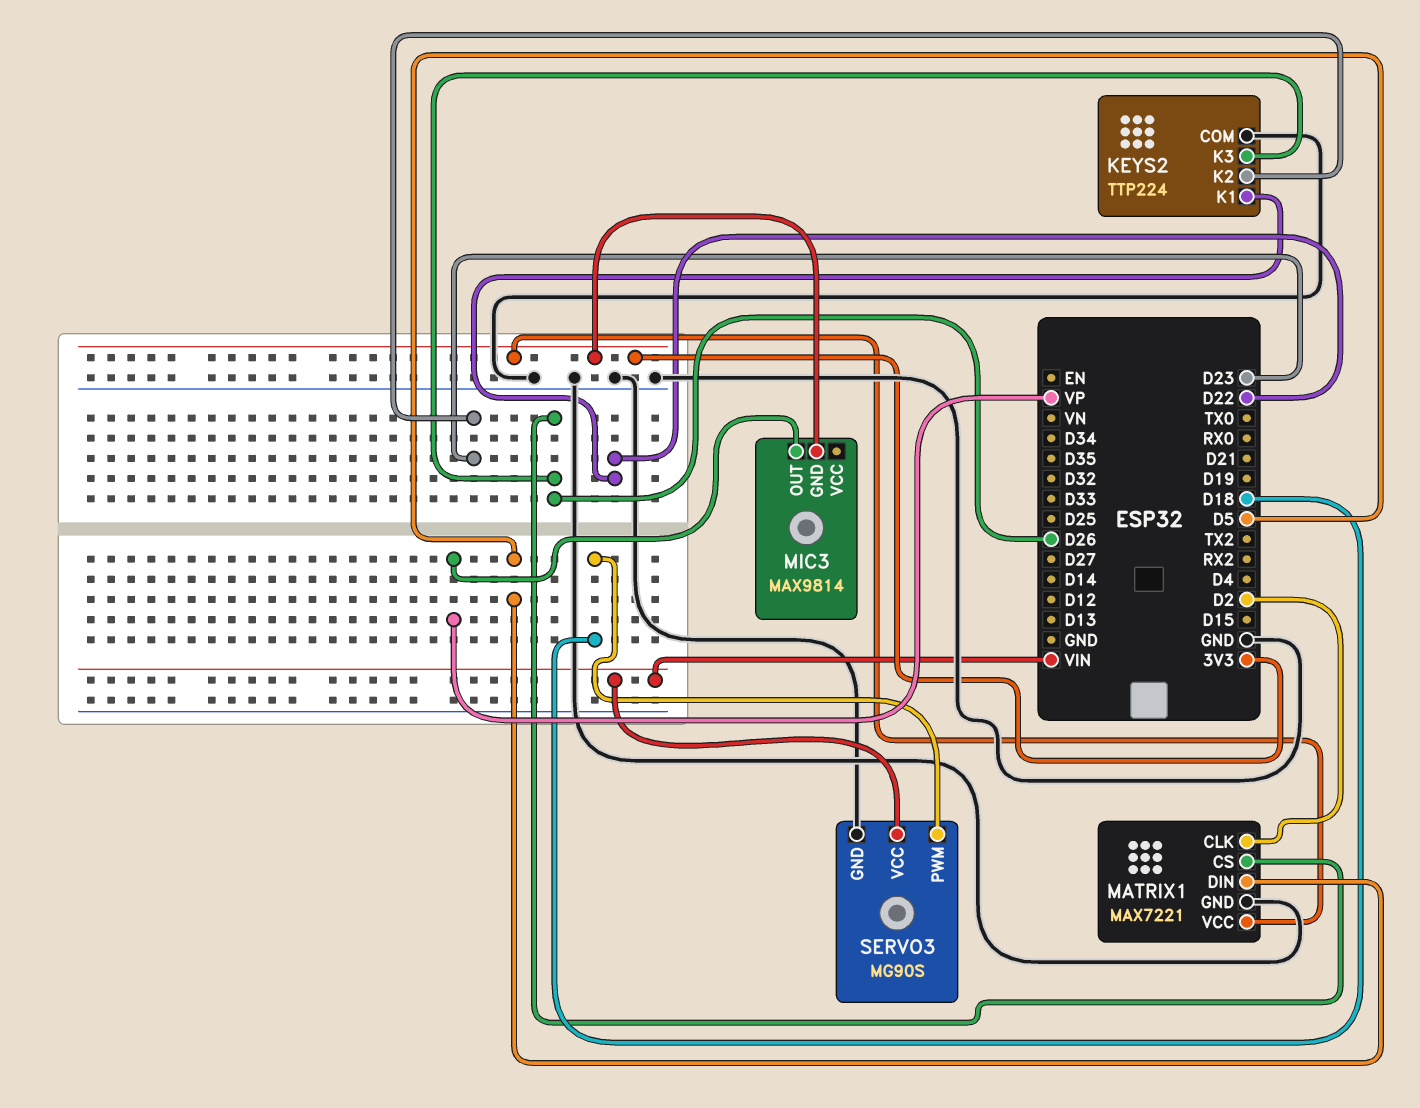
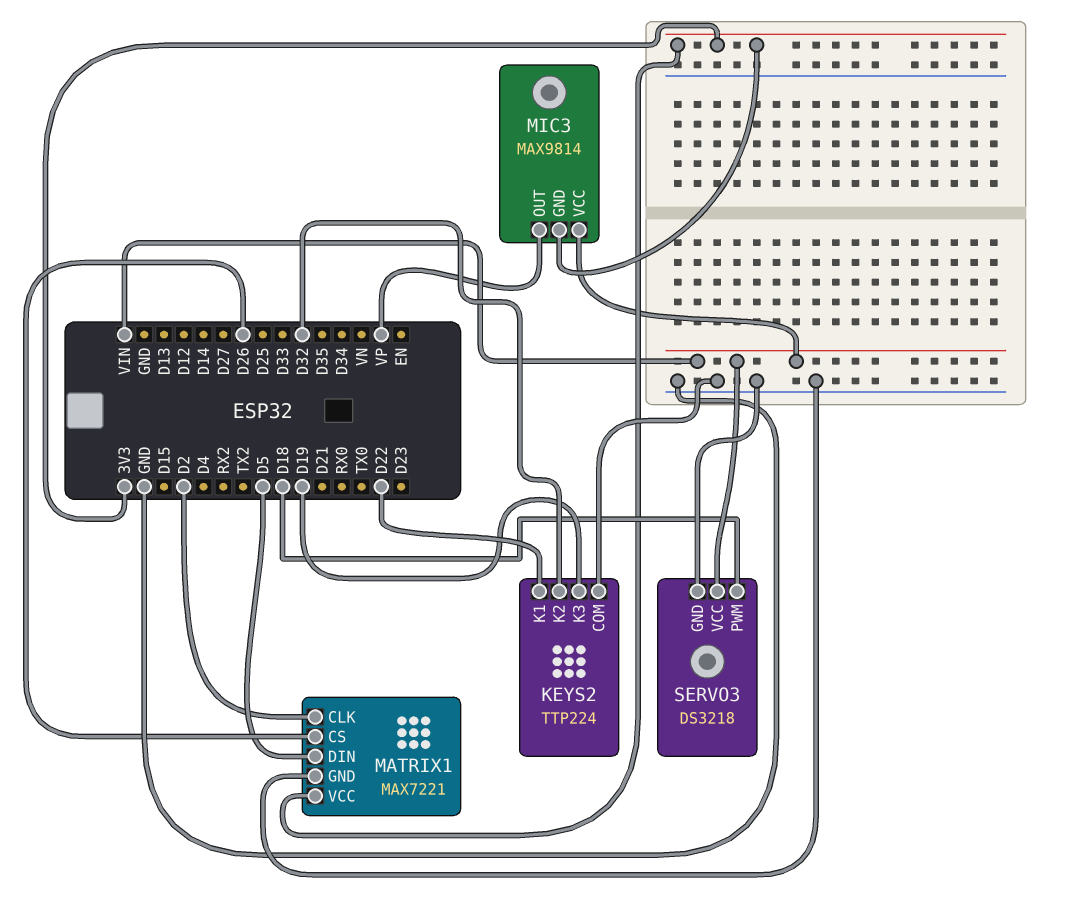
KEYS2 pin K2: D23 -> D32
KEYS2 pin K3: D26 -> D19
MIC3 pin VCC: none -> VIN
SERVO3: MG90S -> DS3218

